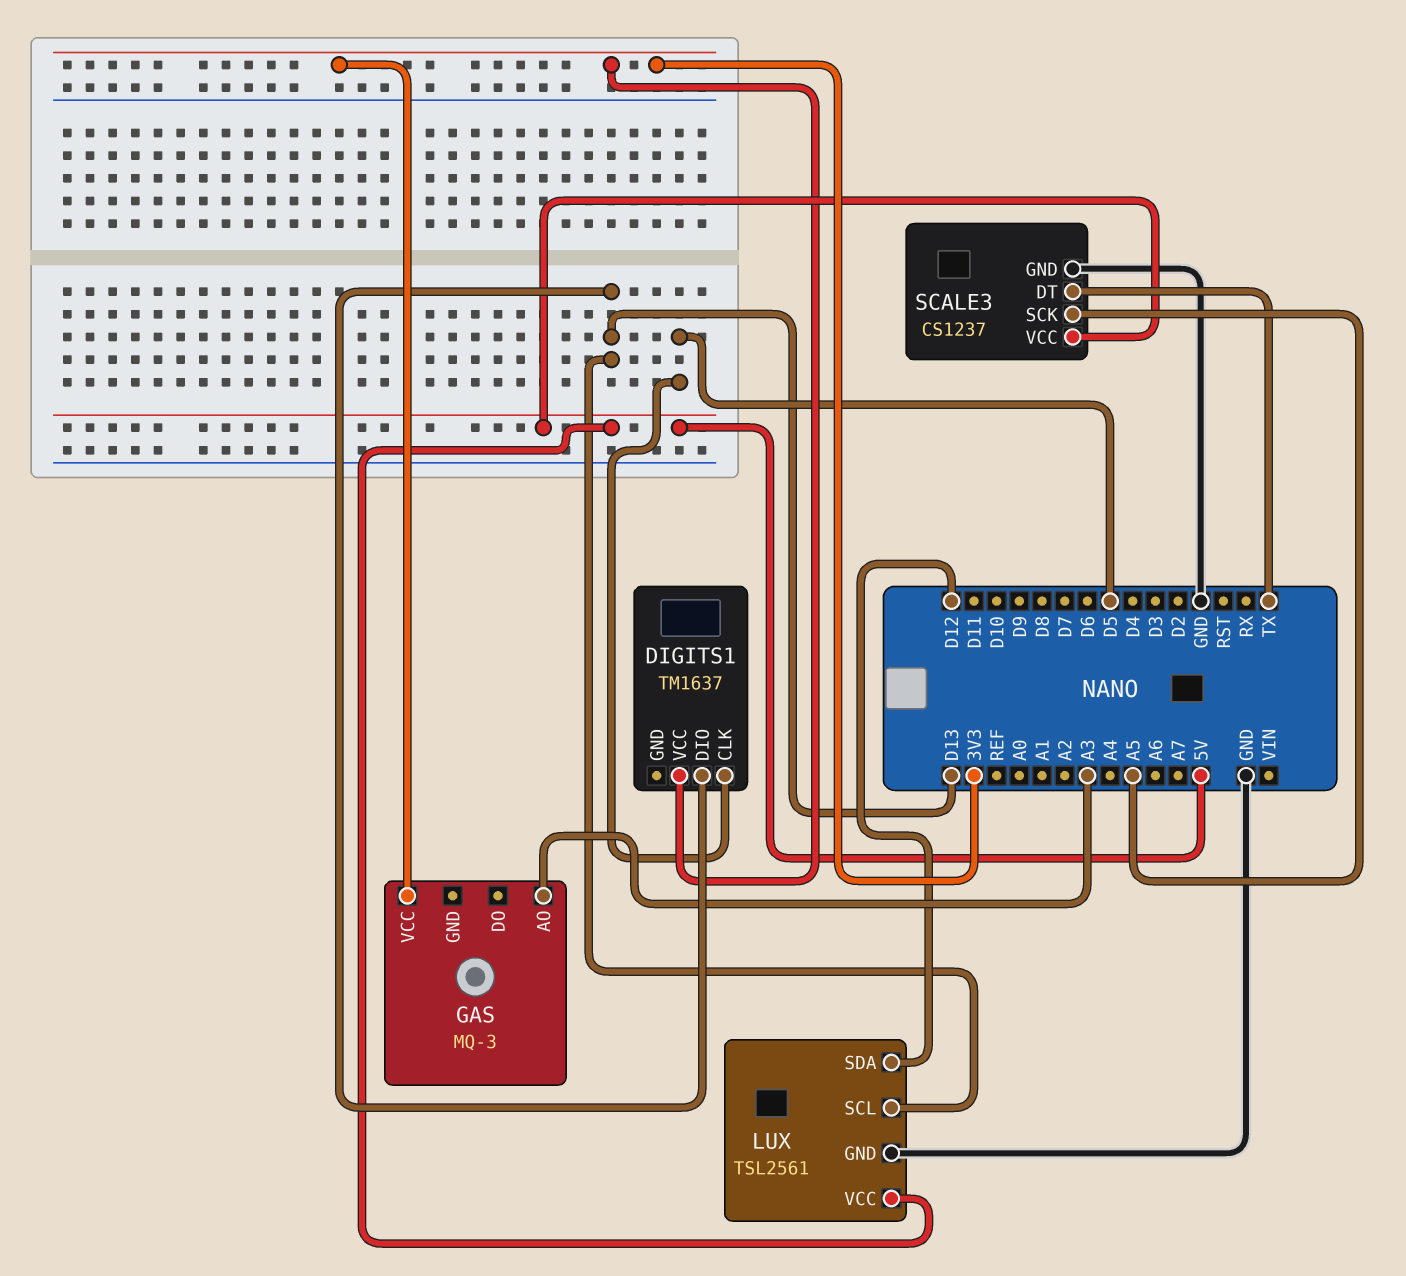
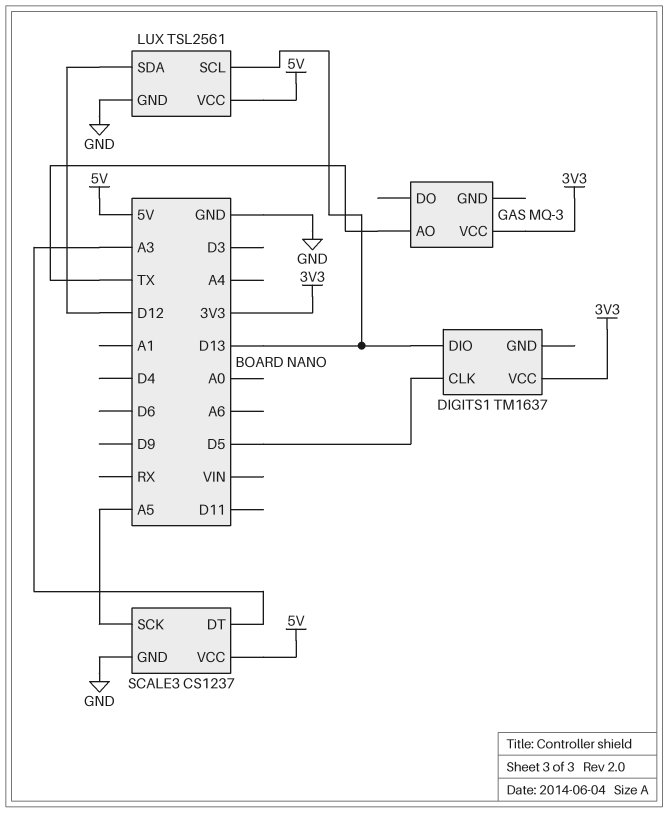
GAS pin AO: A3 -> TX
SCALE3 pin DT: TX -> A3

